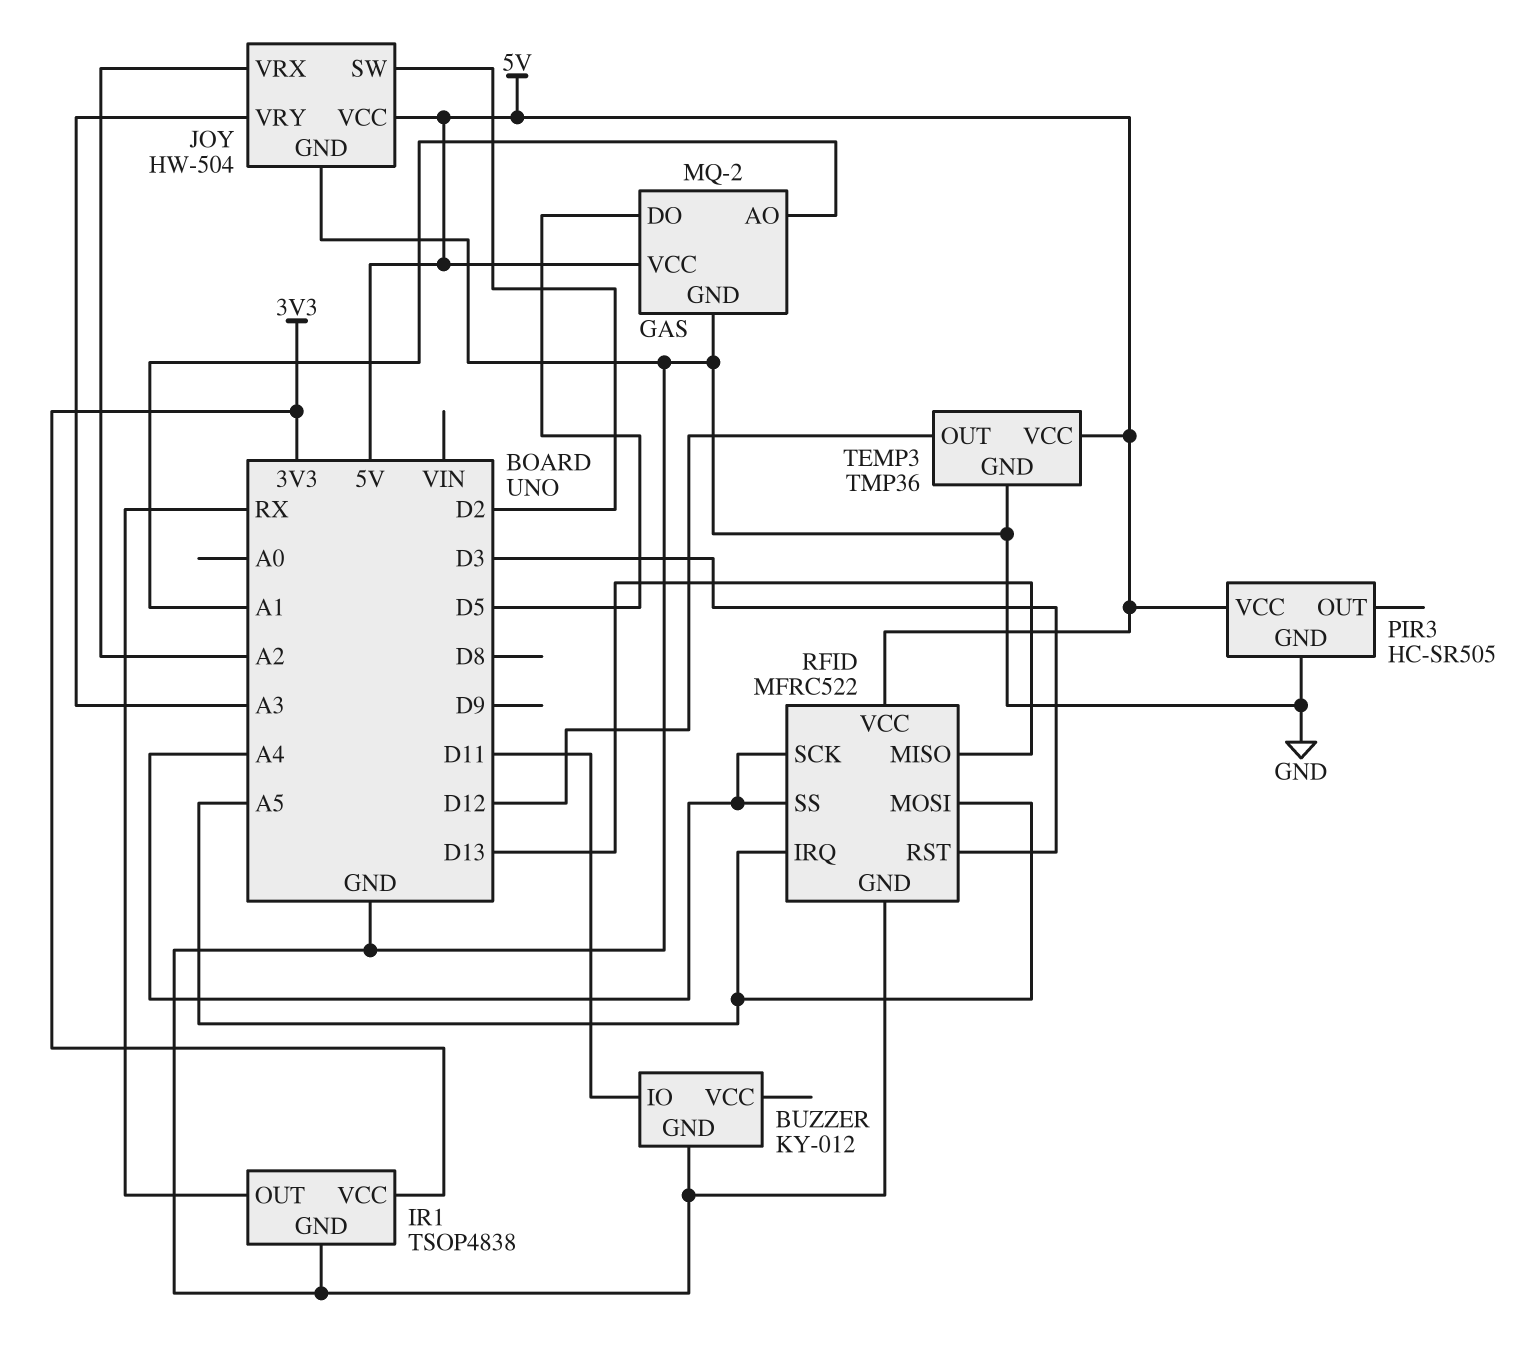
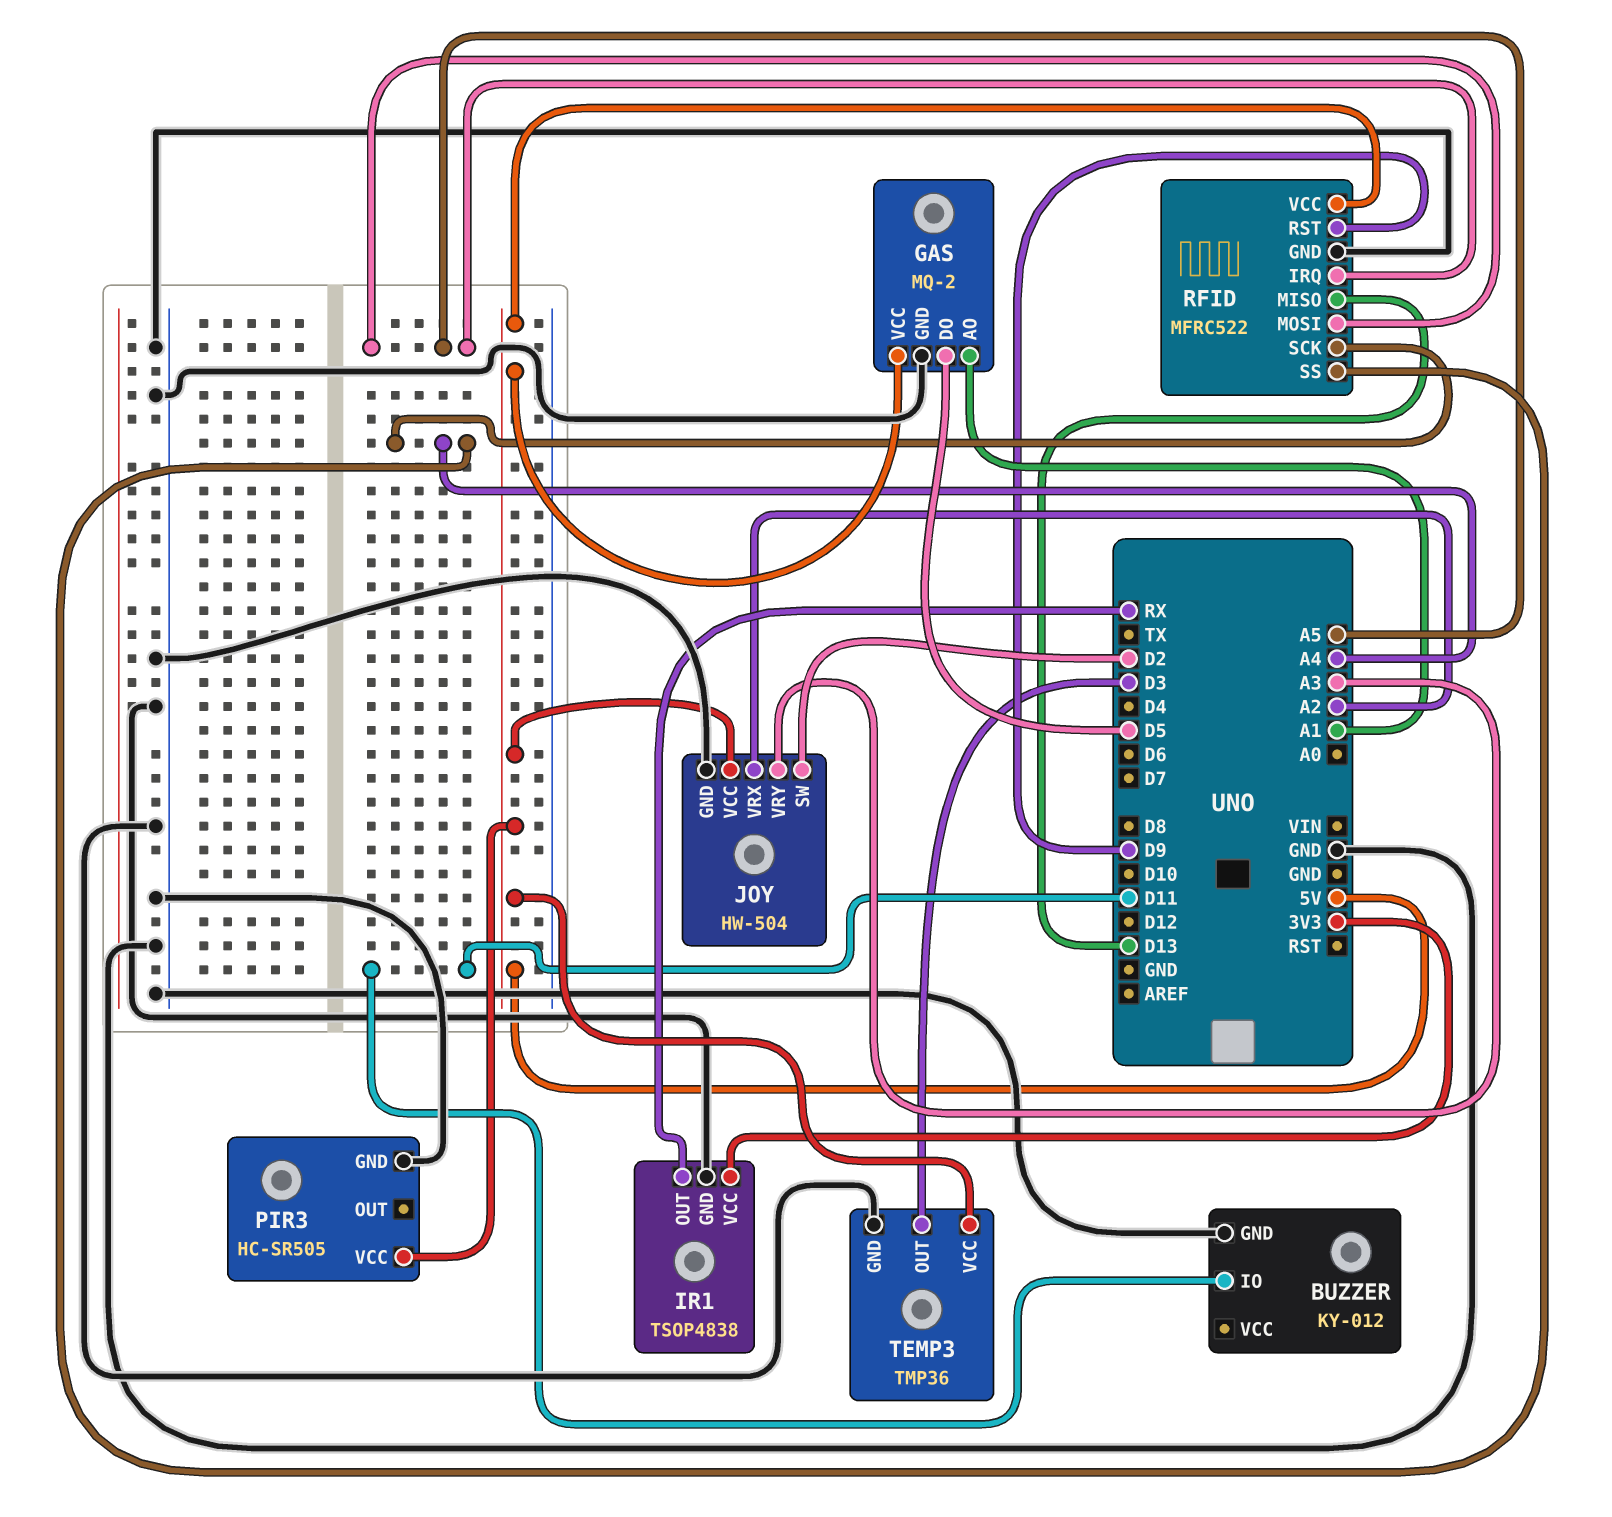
RFID pin RST: D3 -> D9
TEMP3 pin OUT: D12 -> D3

